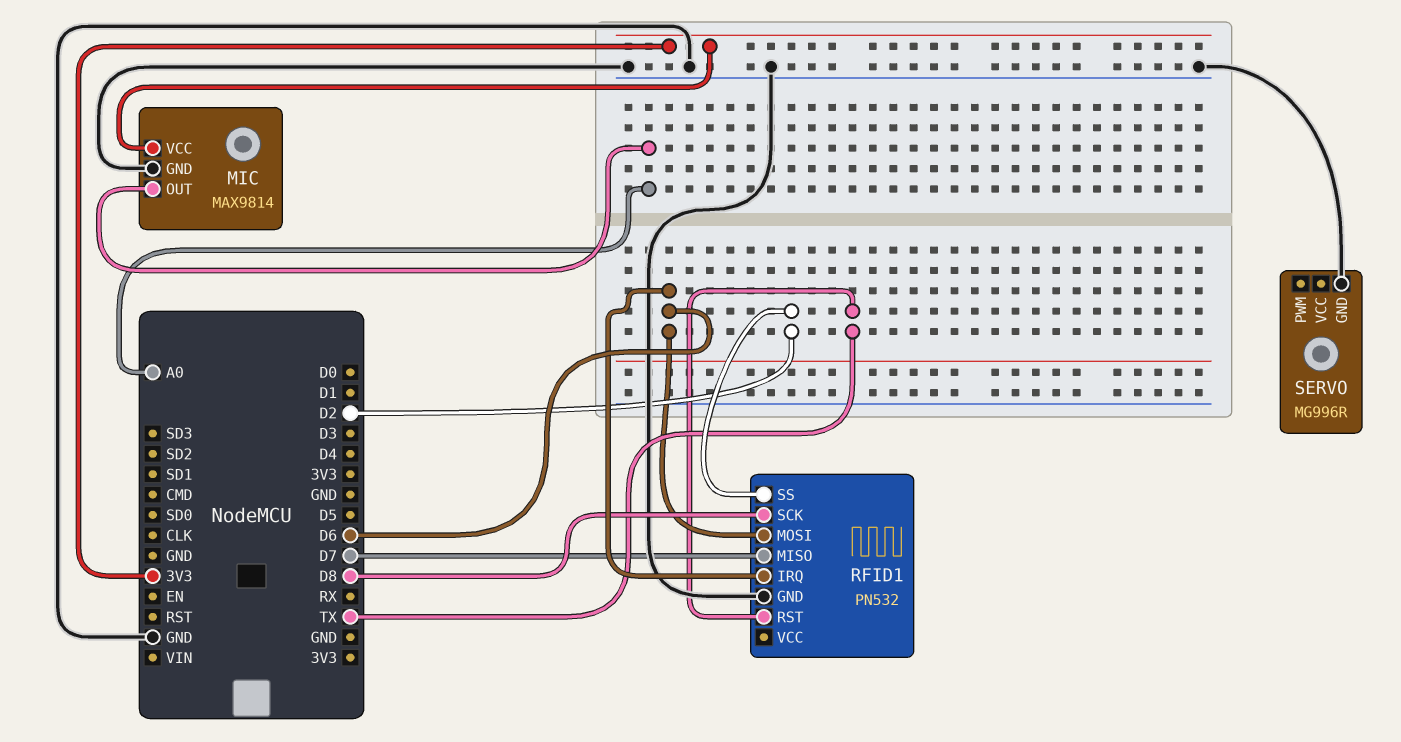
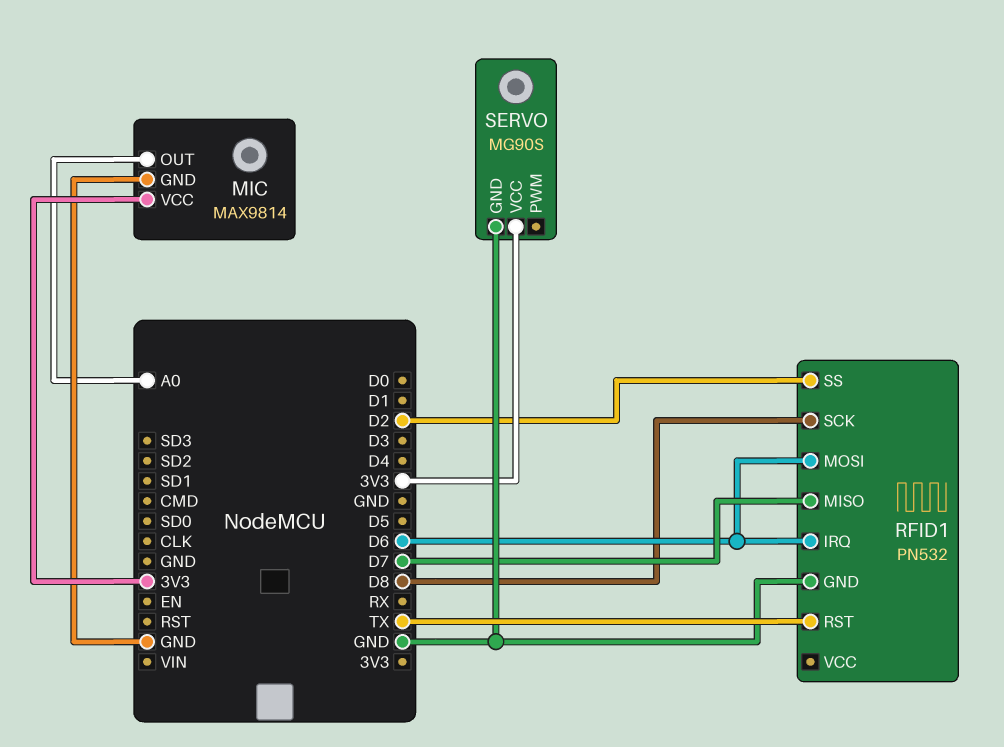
SERVO: MG996R -> MG90S
SERVO pin VCC: none -> 3V3

